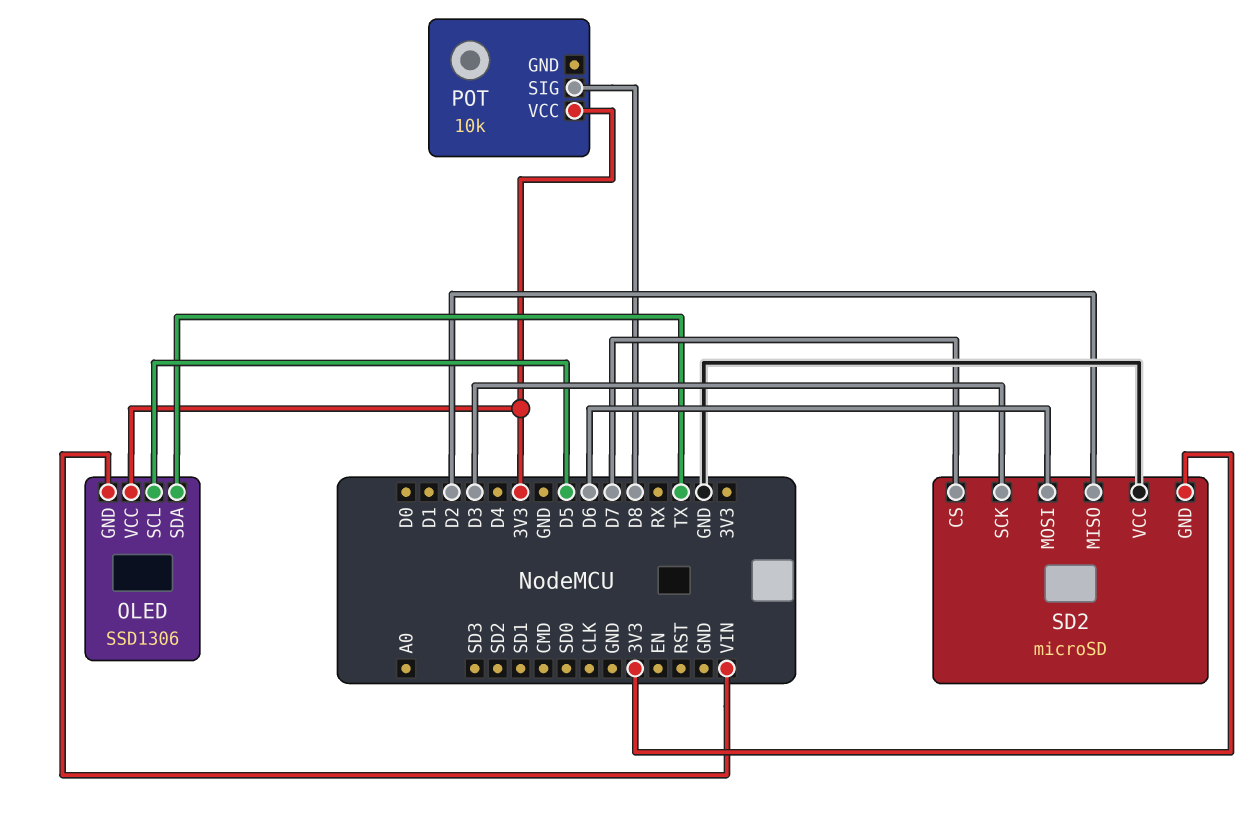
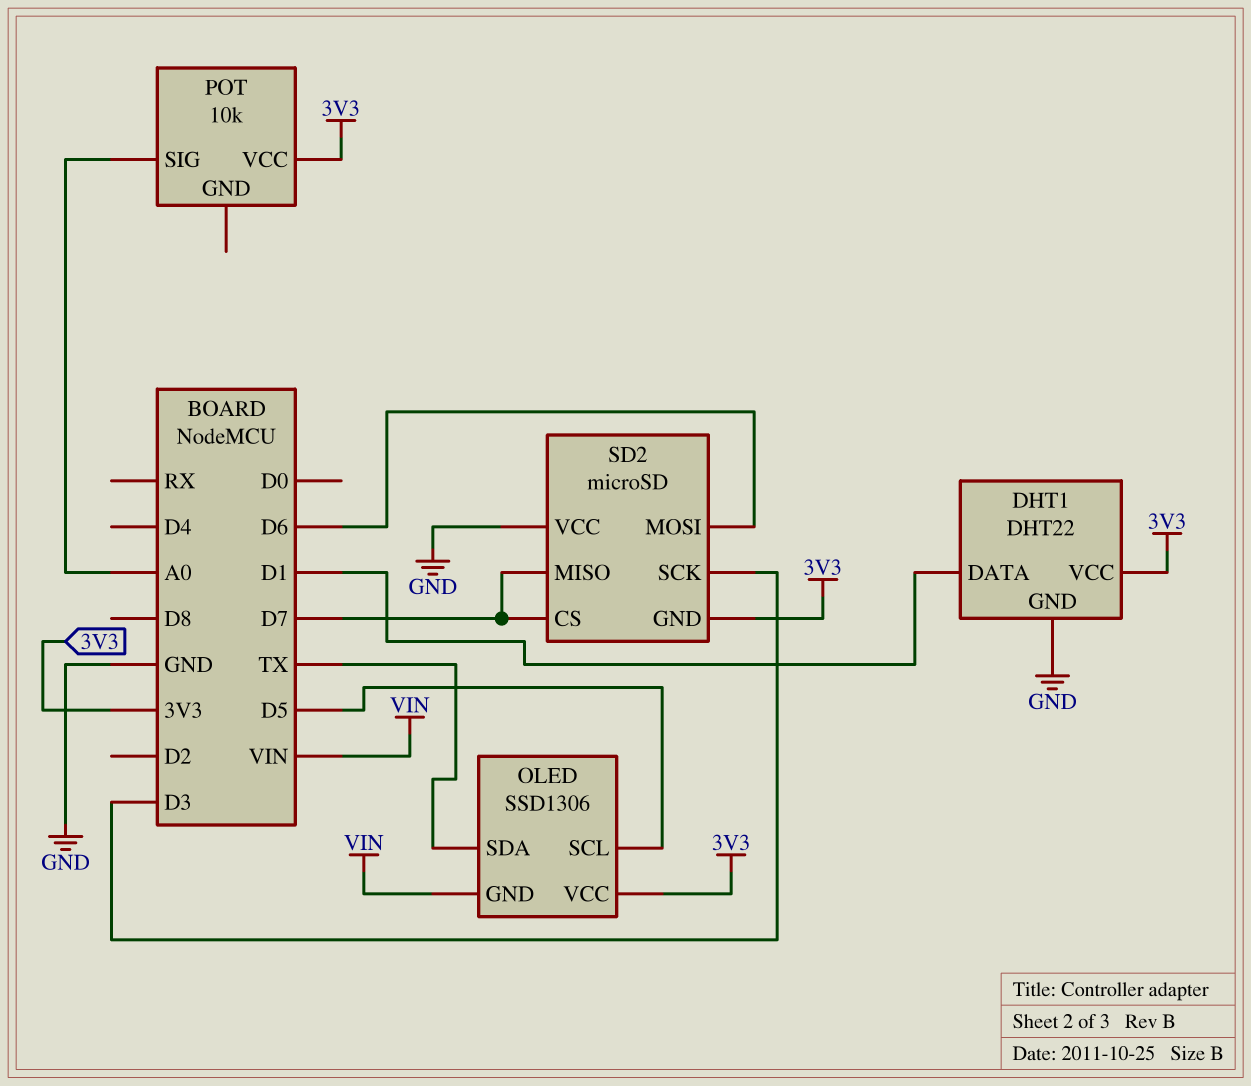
DHT1: none -> DHT22
DHT1 pin DATA: none -> D1
DHT1 pin GND: none -> GND
DHT1 pin VCC: none -> 3V3
POT pin SIG: D8 -> A0
SD2 pin MISO: D2 -> D7

